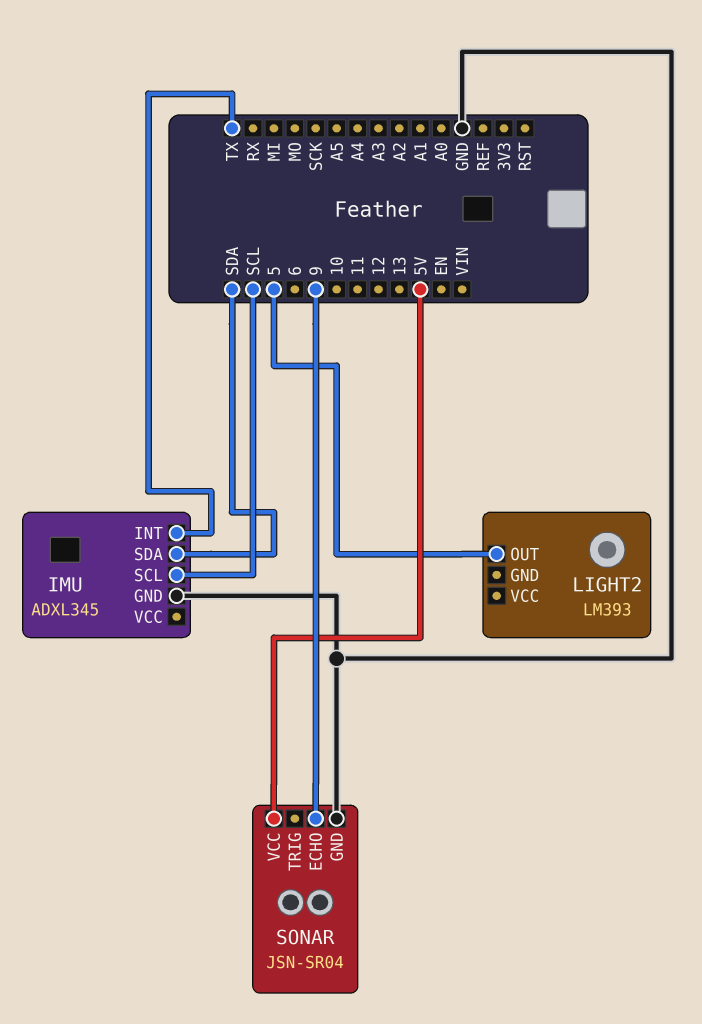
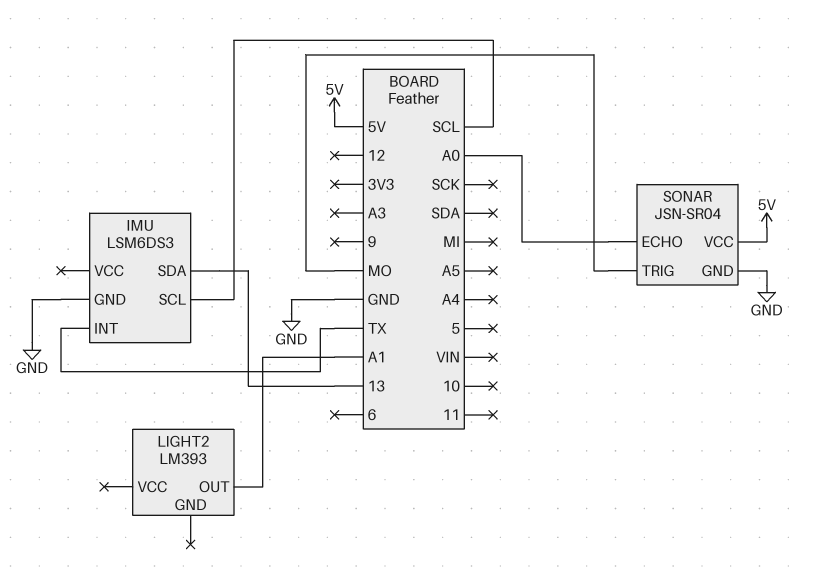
IMU: ADXL345 -> LSM6DS3
IMU pin SDA: SDA -> 13
LIGHT2 pin OUT: 5 -> A1
SONAR pin ECHO: 9 -> A0
SONAR pin TRIG: none -> MO

